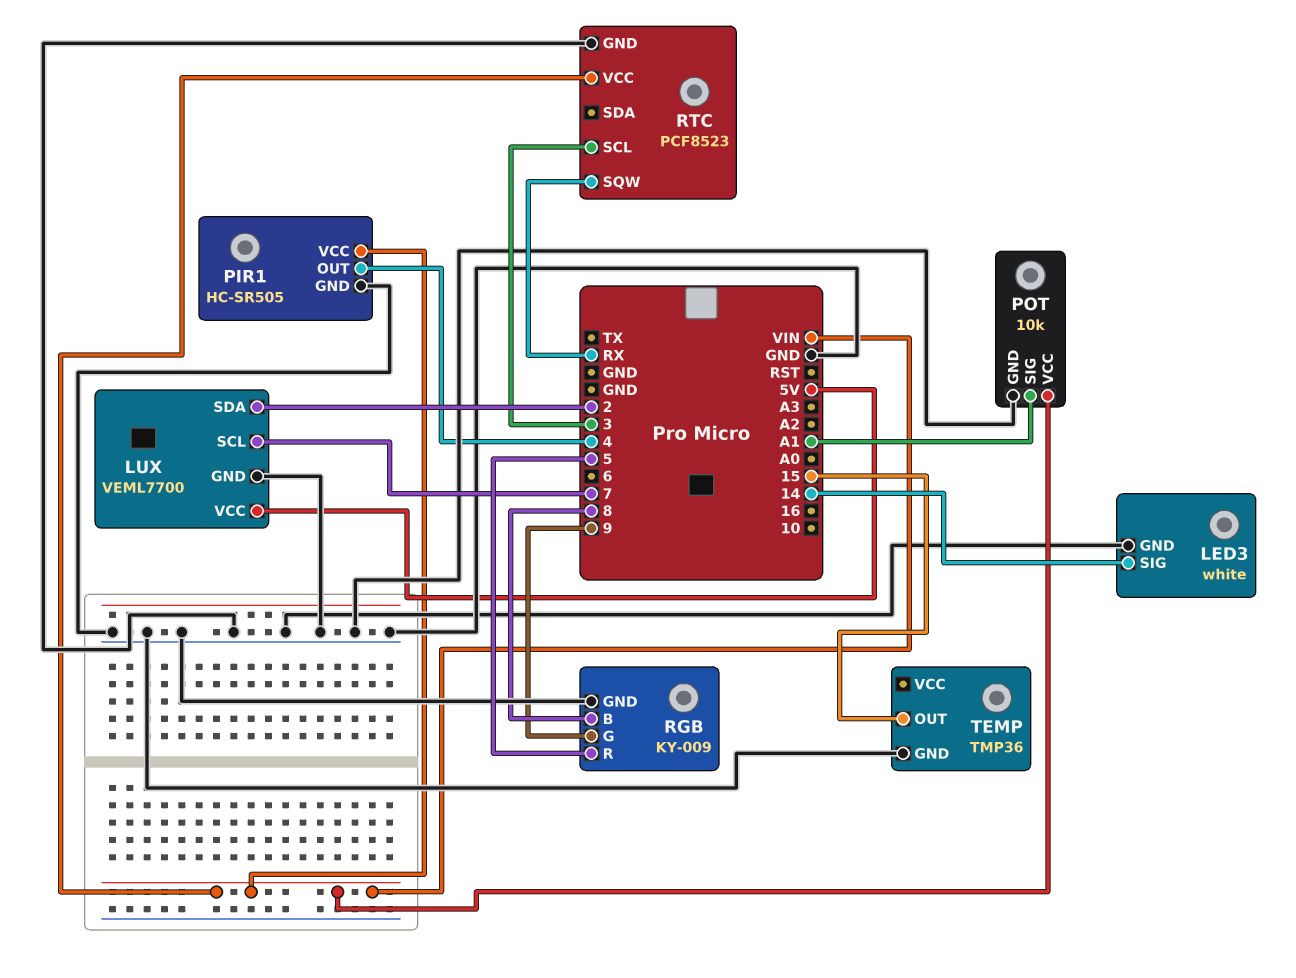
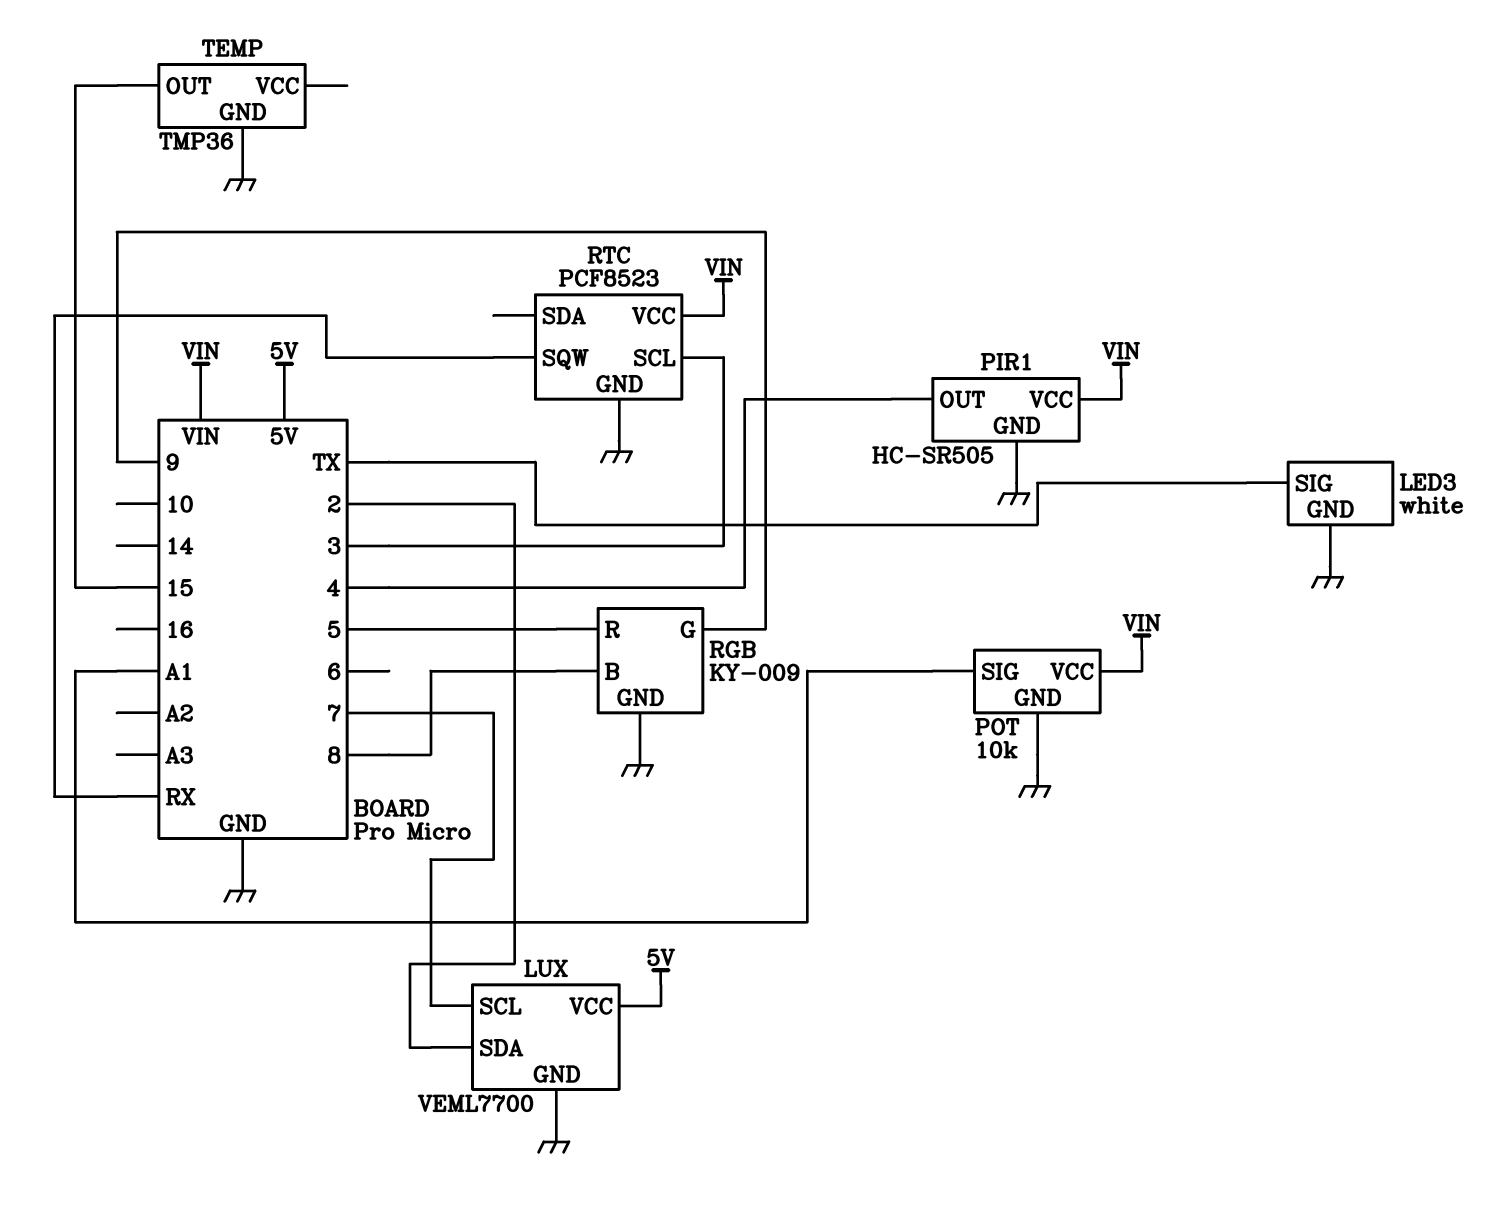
LED3 pin SIG: 14 -> TX

